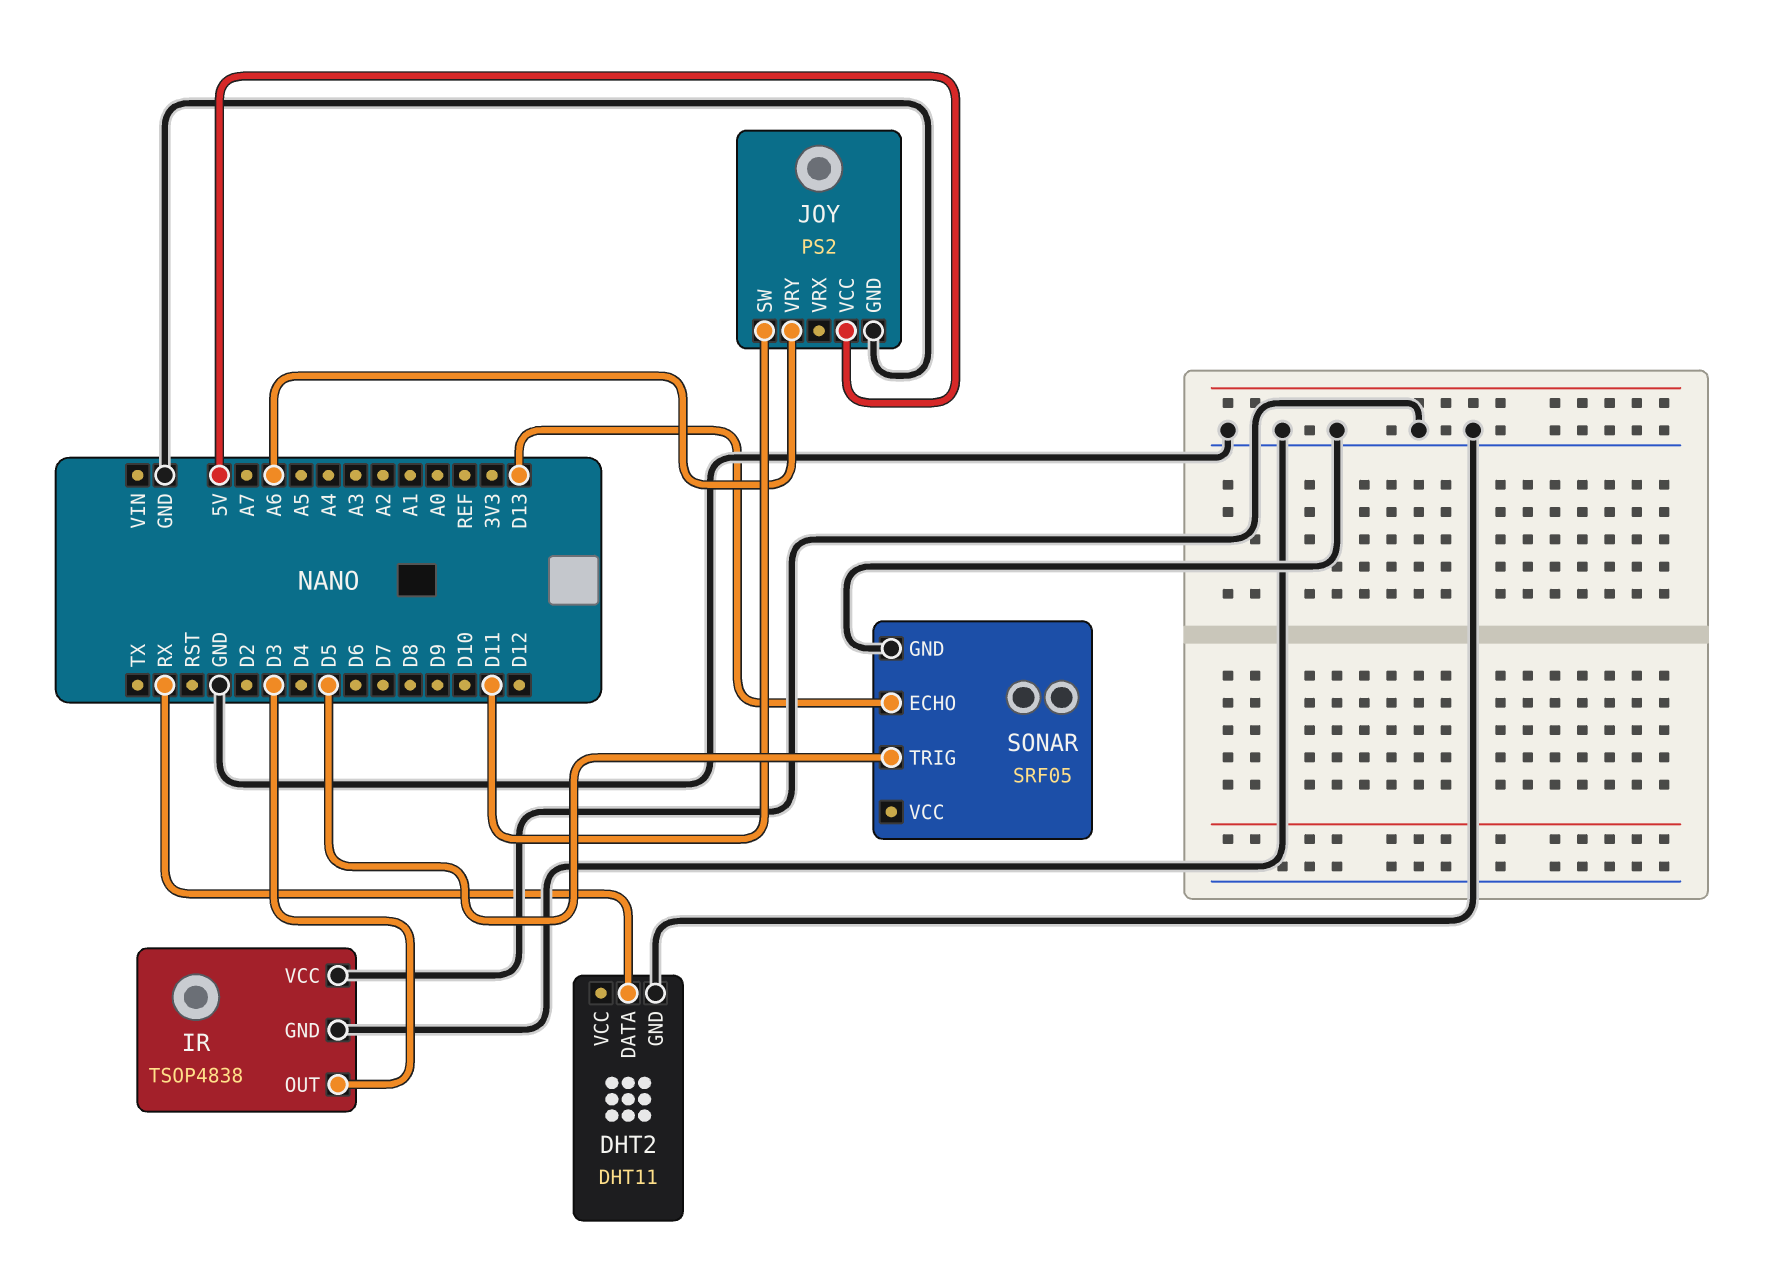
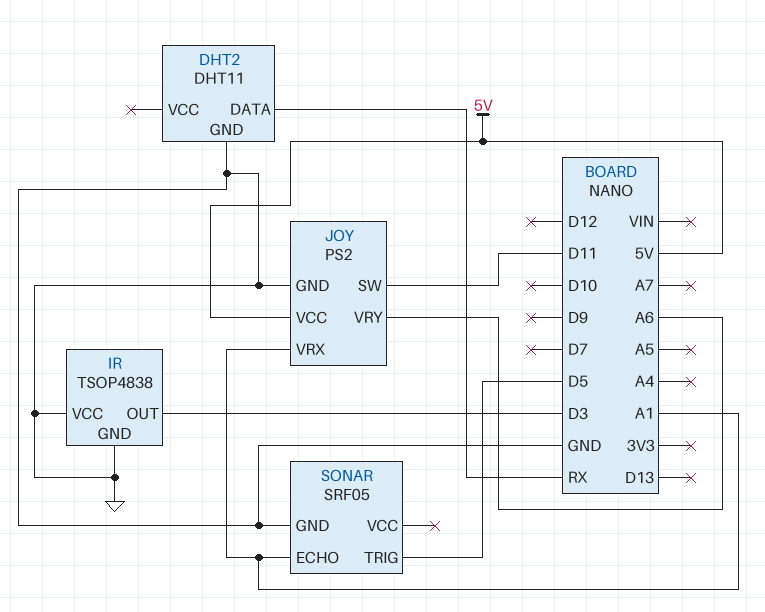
JOY pin VRX: none -> A1
SONAR pin ECHO: D13 -> A1

